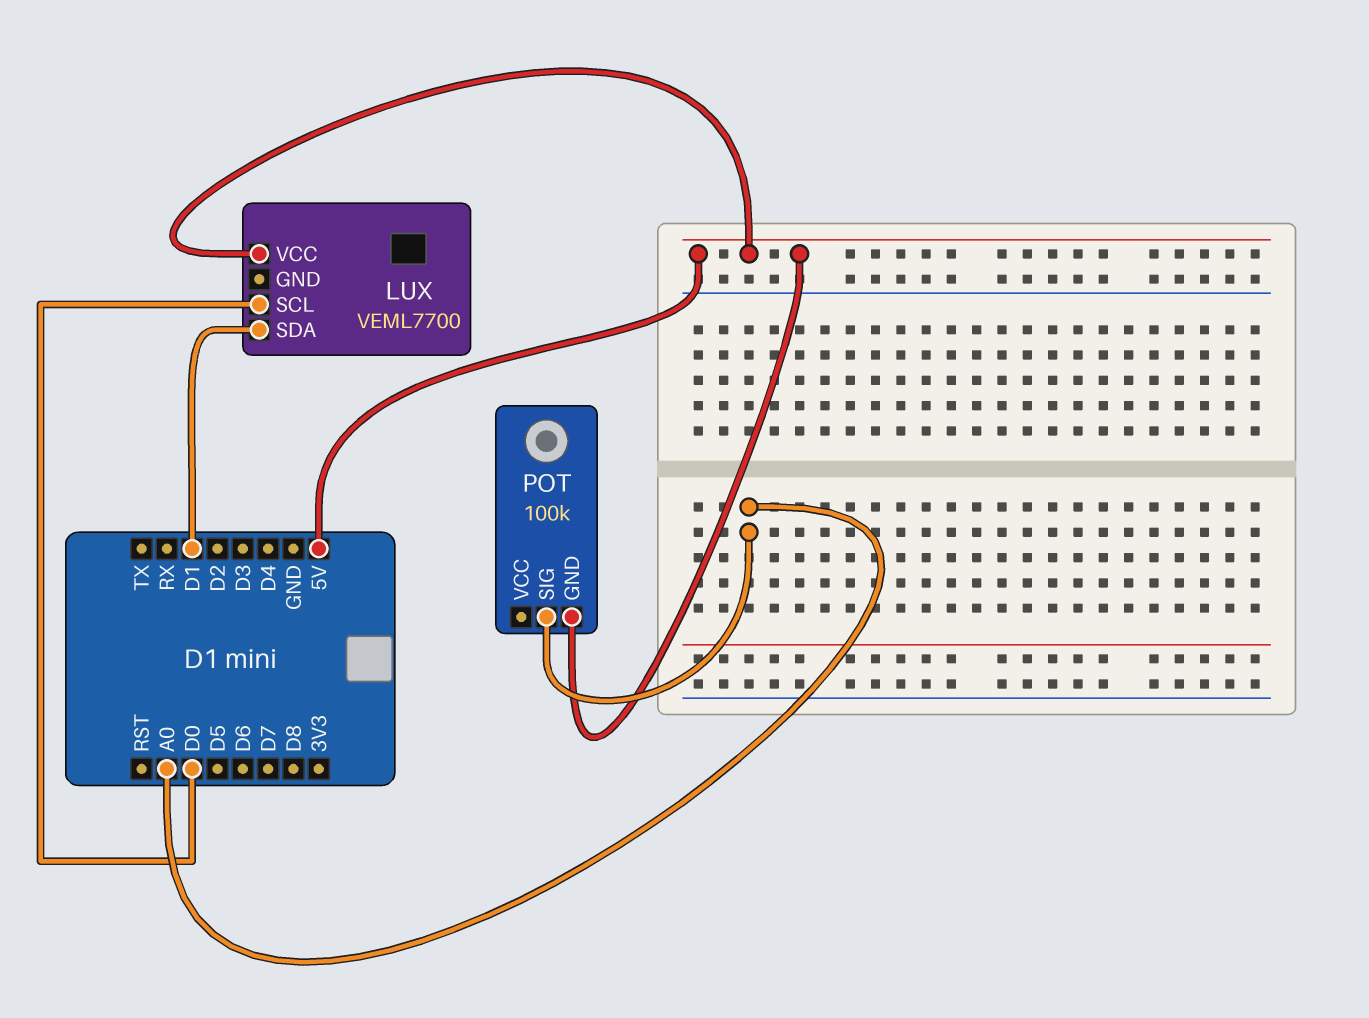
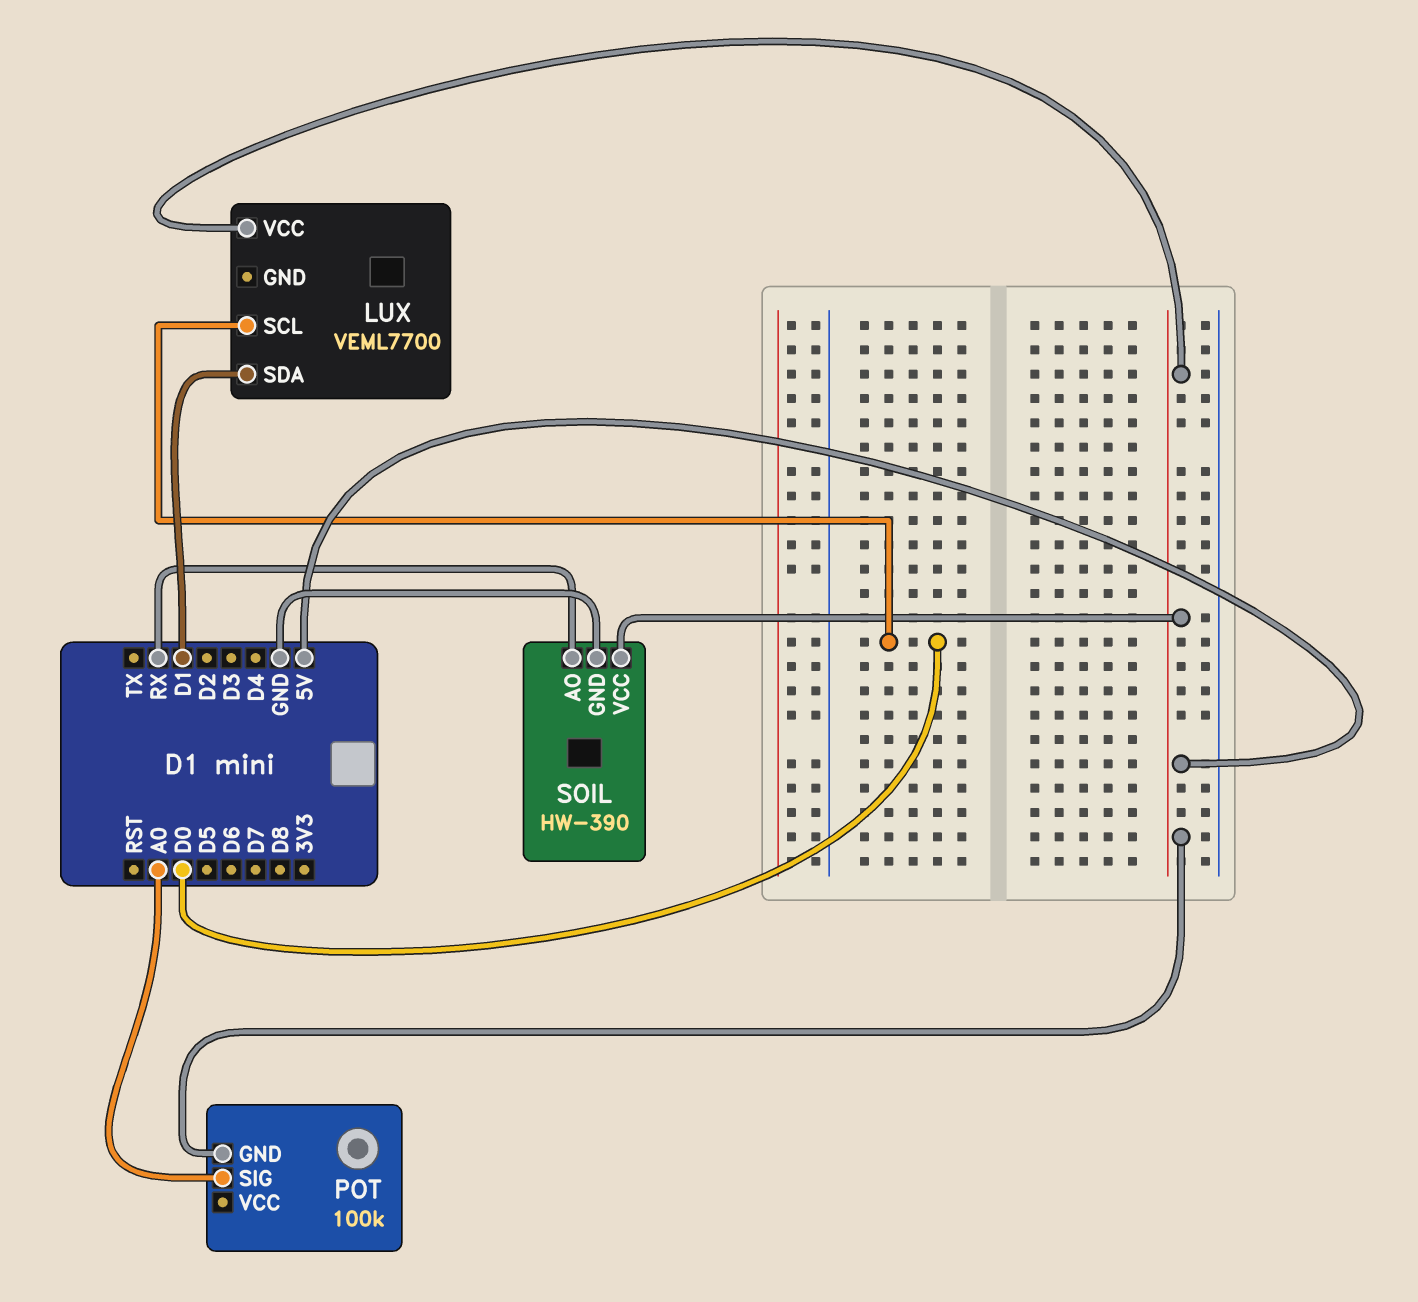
SOIL: none -> HW-390
SOIL pin AO: none -> RX
SOIL pin GND: none -> GND
SOIL pin VCC: none -> 5V

